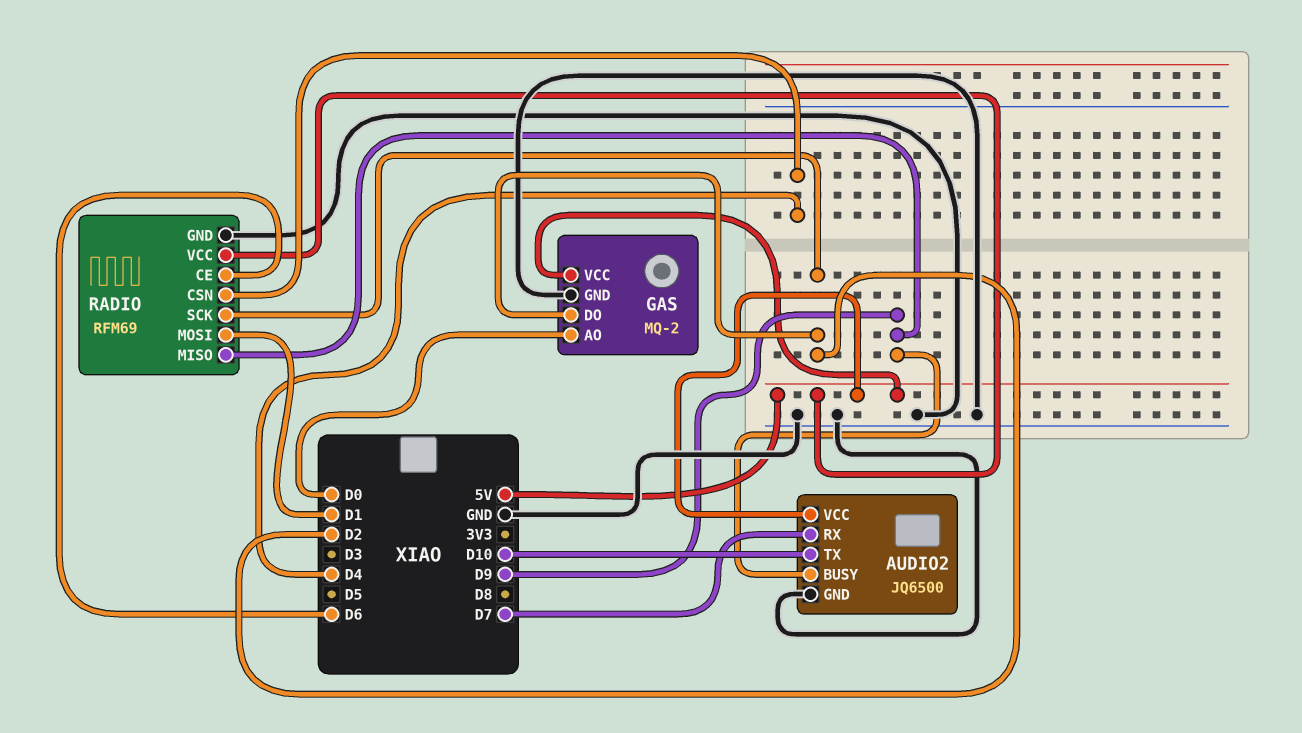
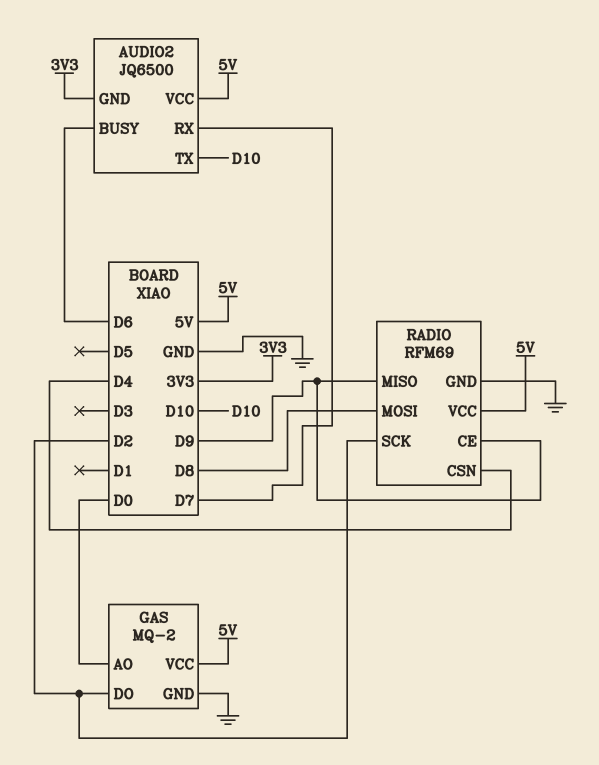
AUDIO2 pin BUSY: D9 -> D6
AUDIO2 pin GND: GND -> 3V3
RADIO pin CE: D6 -> D9
RADIO pin MOSI: D1 -> D8

